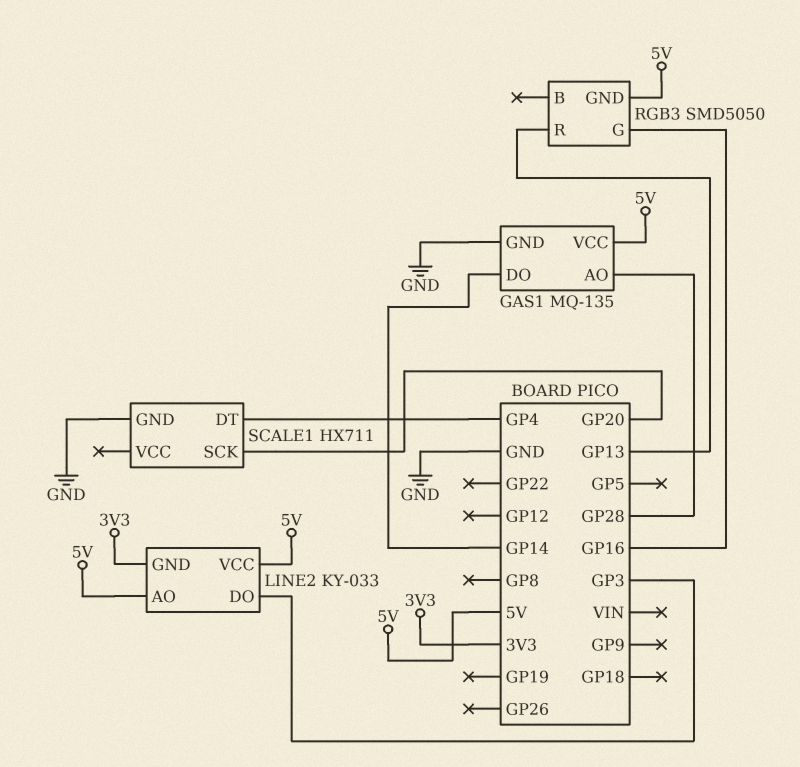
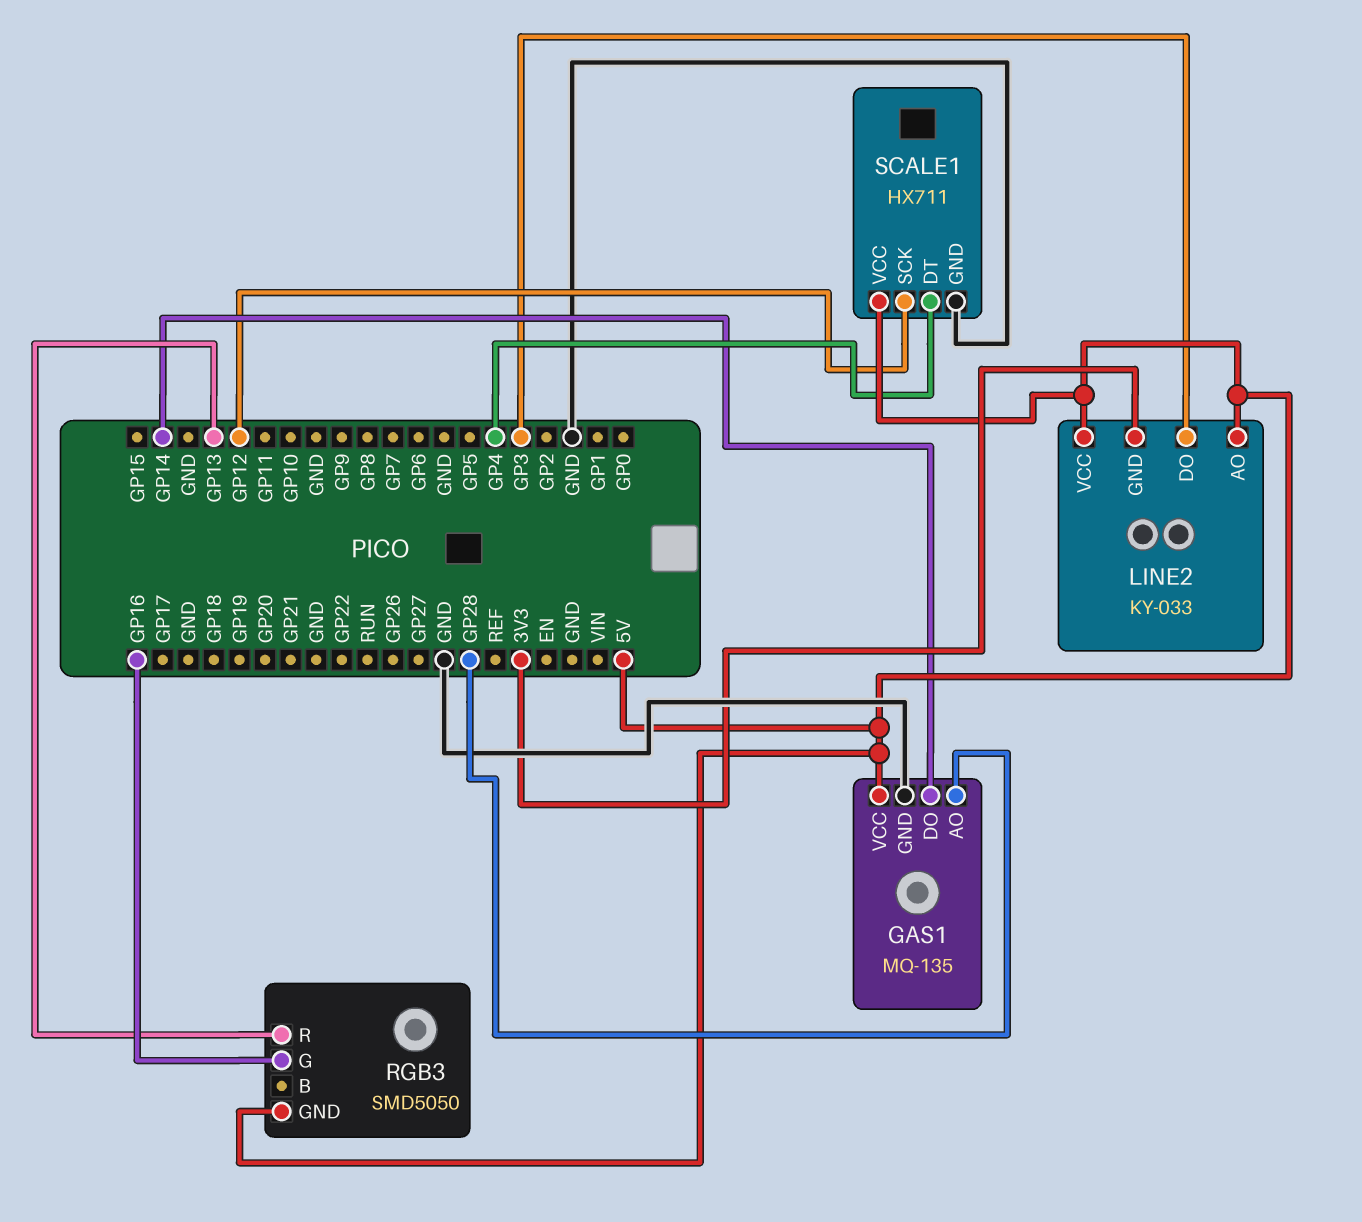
SCALE1 pin SCK: GP20 -> GP12
SCALE1 pin VCC: none -> 5V

